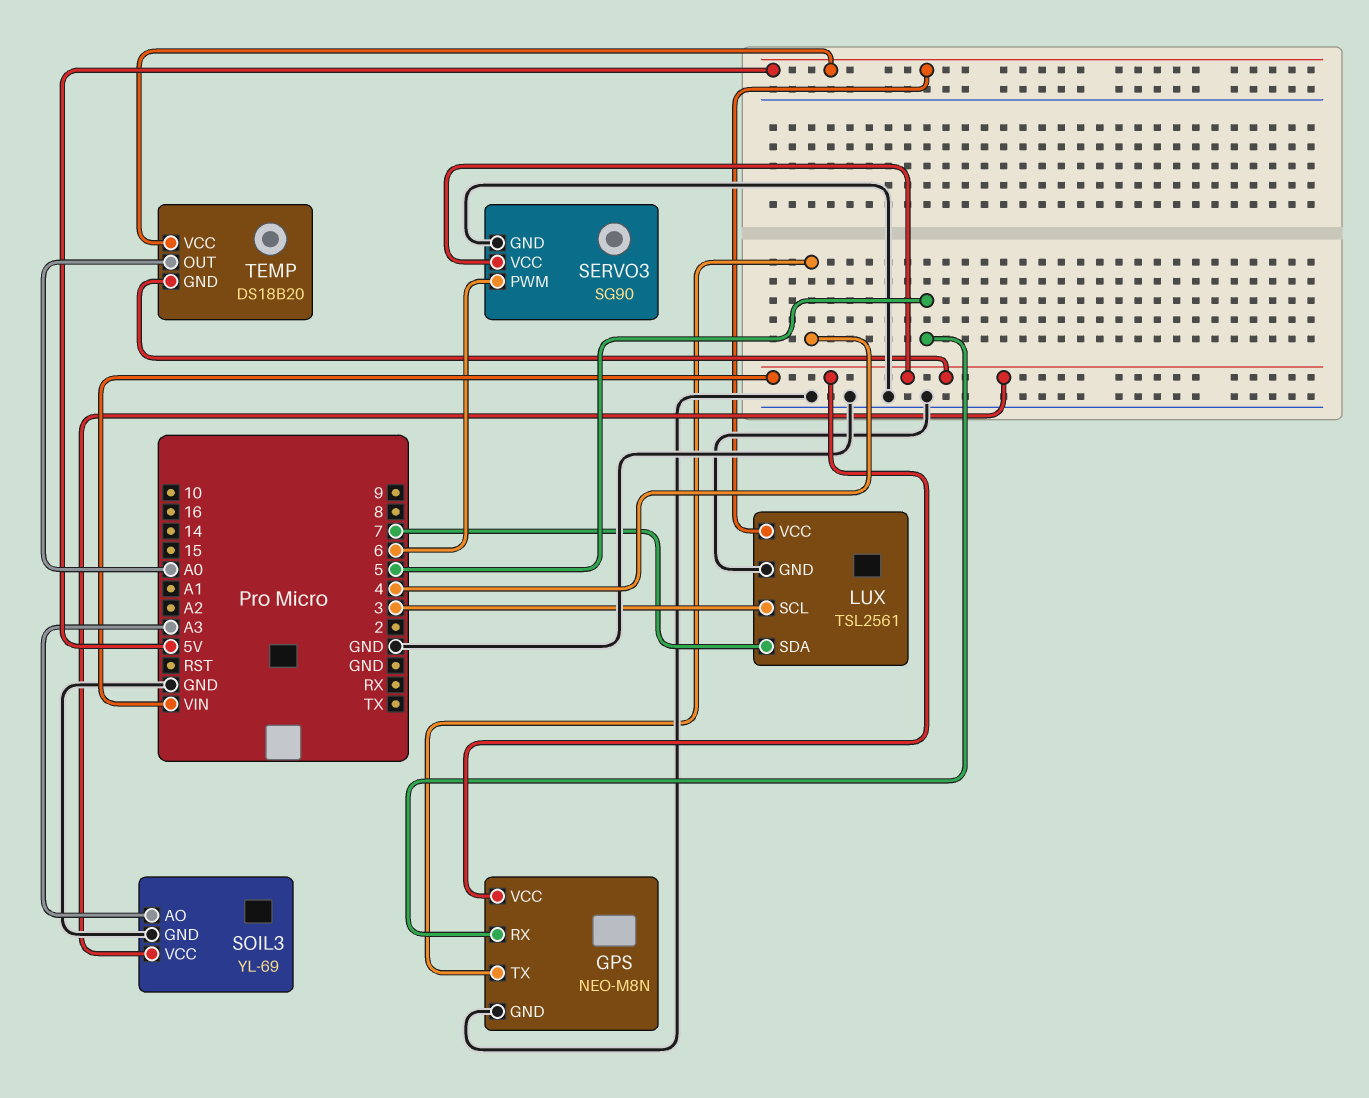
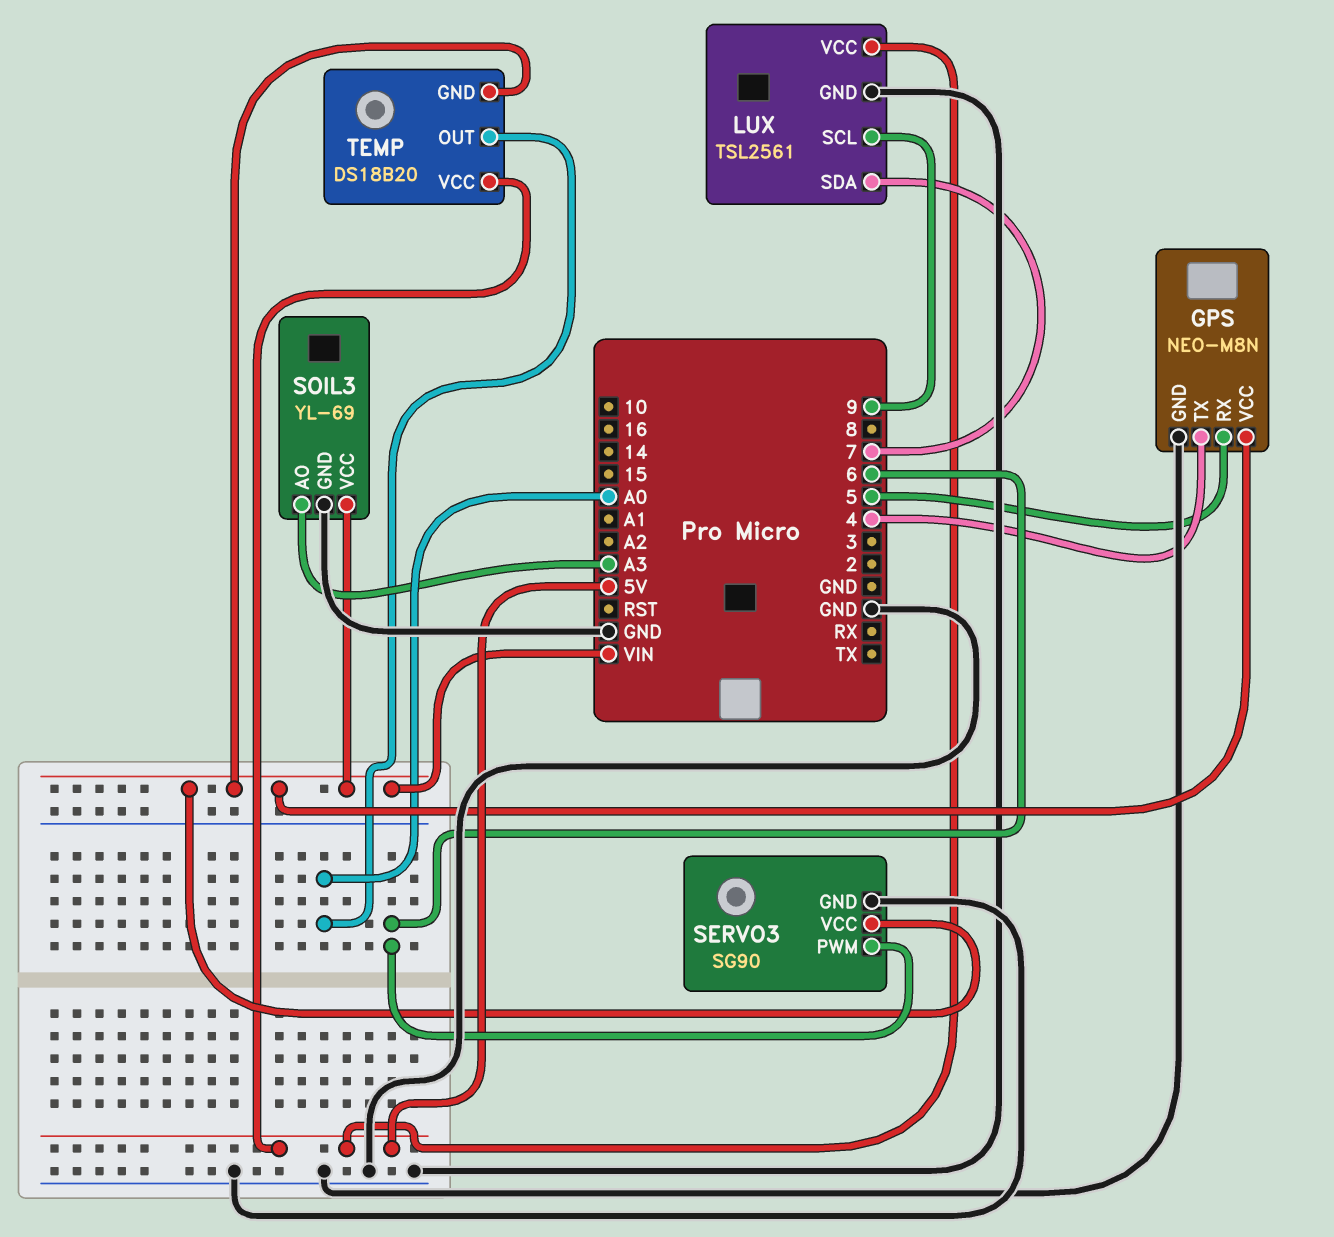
LUX pin SCL: 3 -> 9

